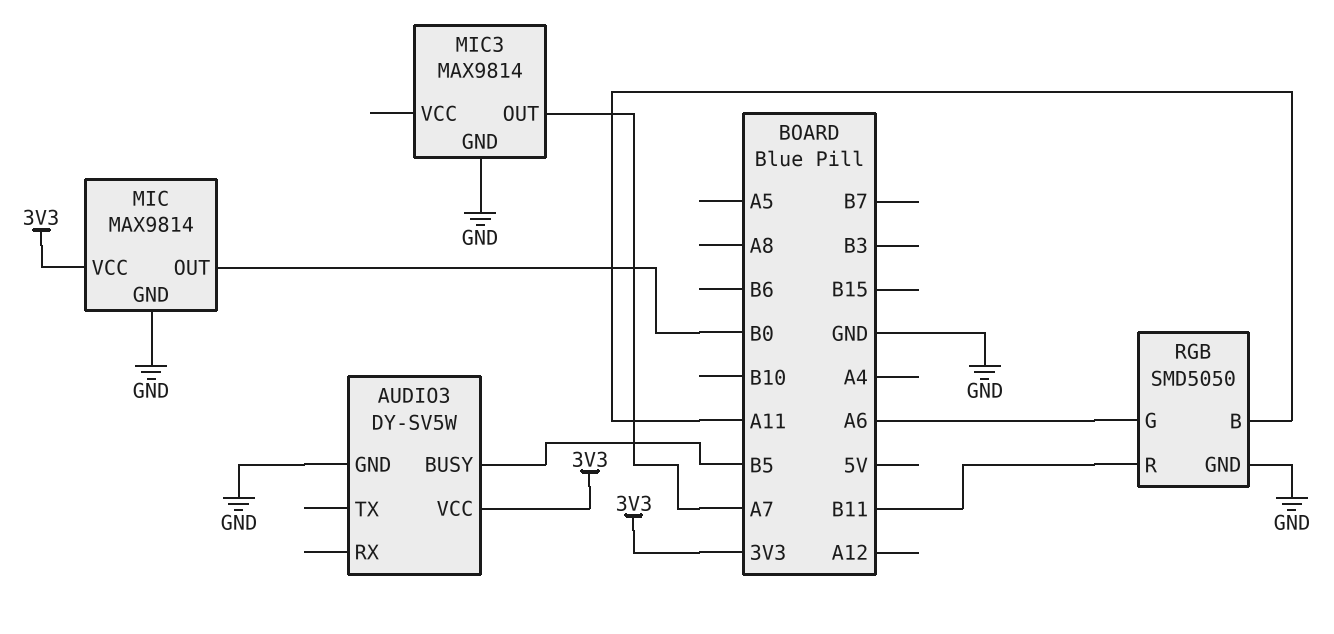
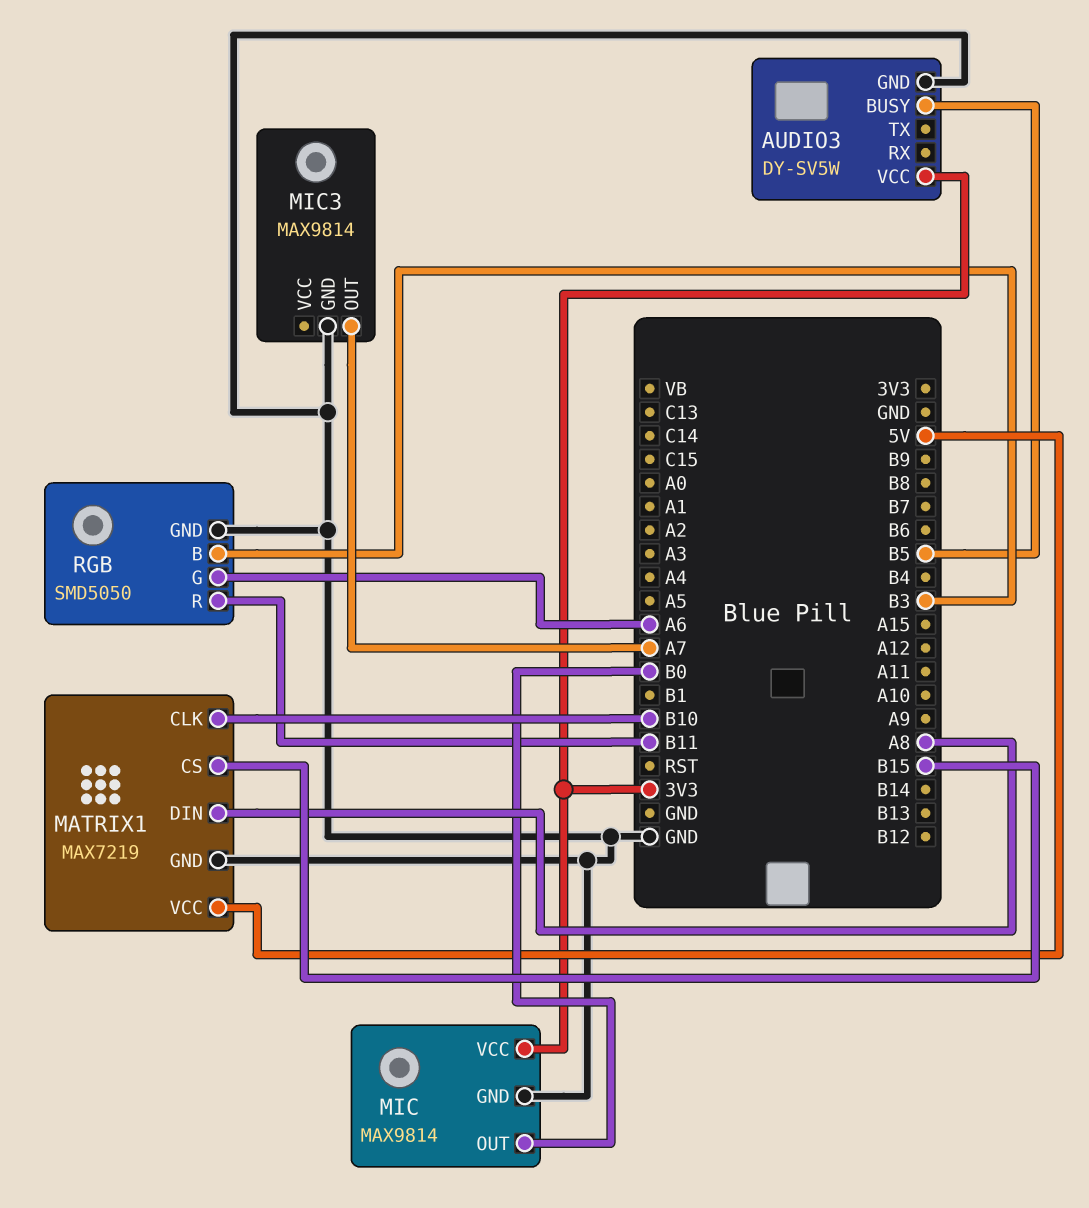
MATRIX1: none -> MAX7219
MATRIX1 pin CLK: none -> B10
MATRIX1 pin CS: none -> B15
MATRIX1 pin DIN: none -> A8
MATRIX1 pin GND: none -> GND
MATRIX1 pin VCC: none -> 5V
RGB pin B: A11 -> B3

